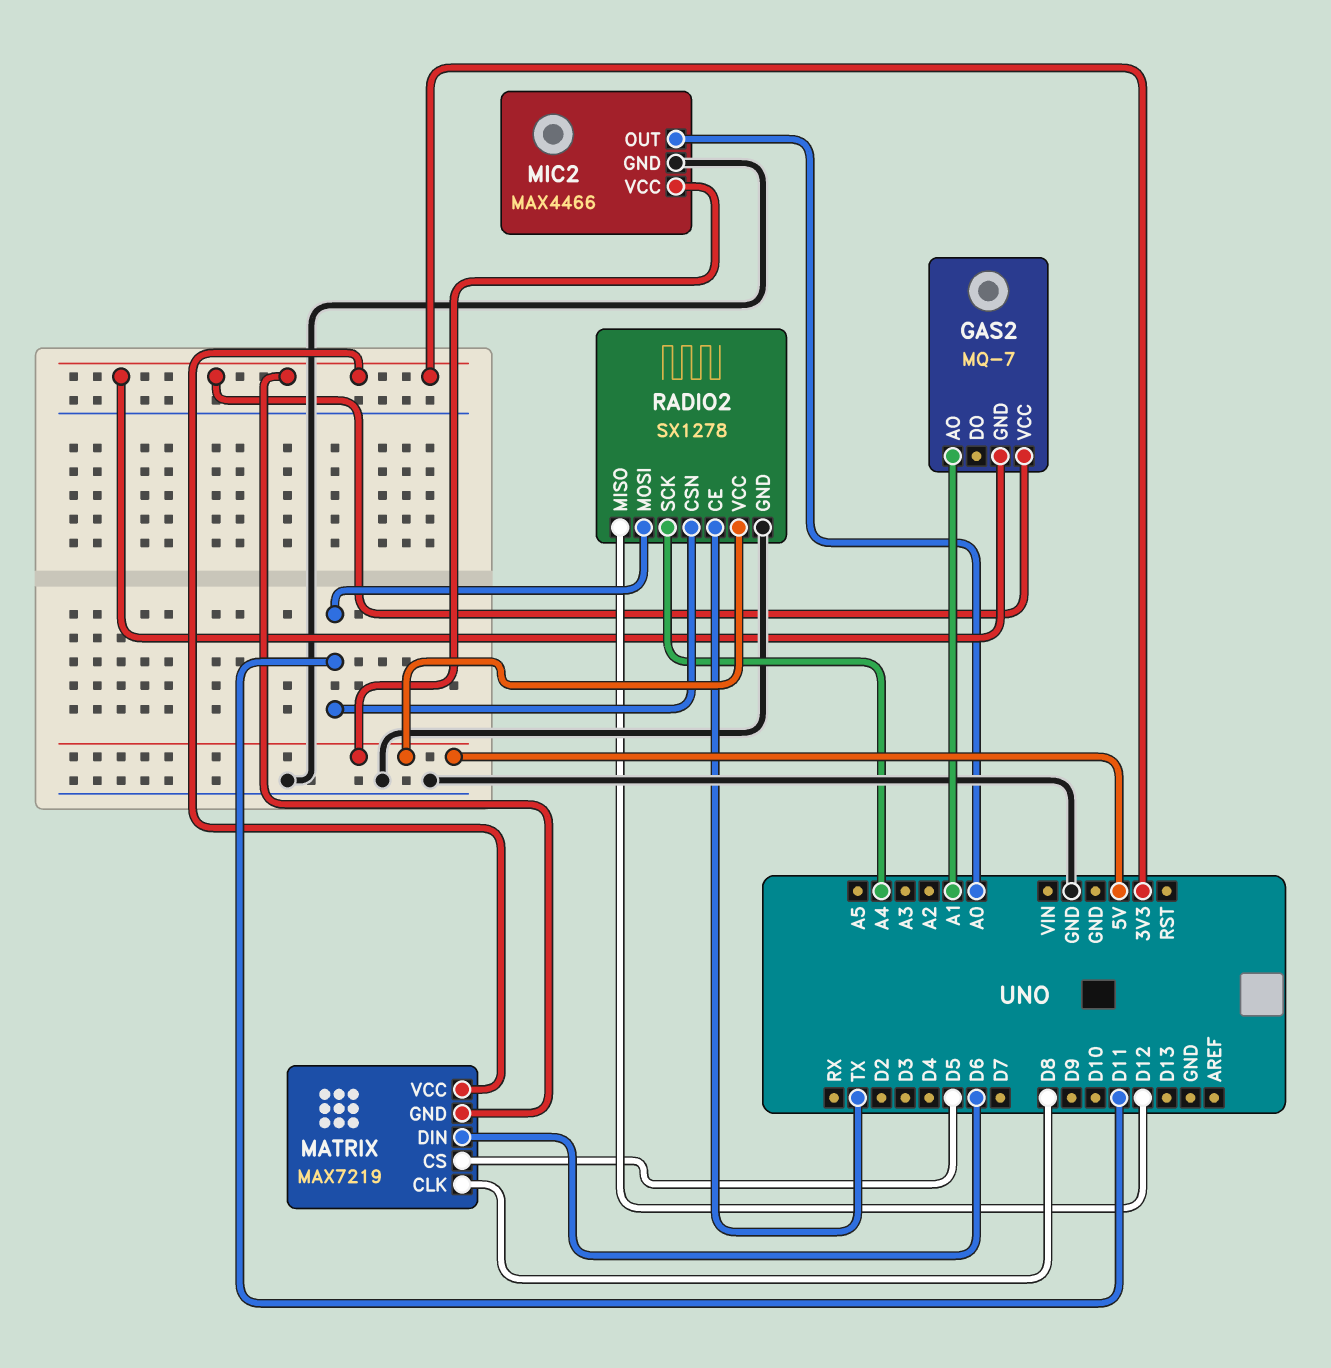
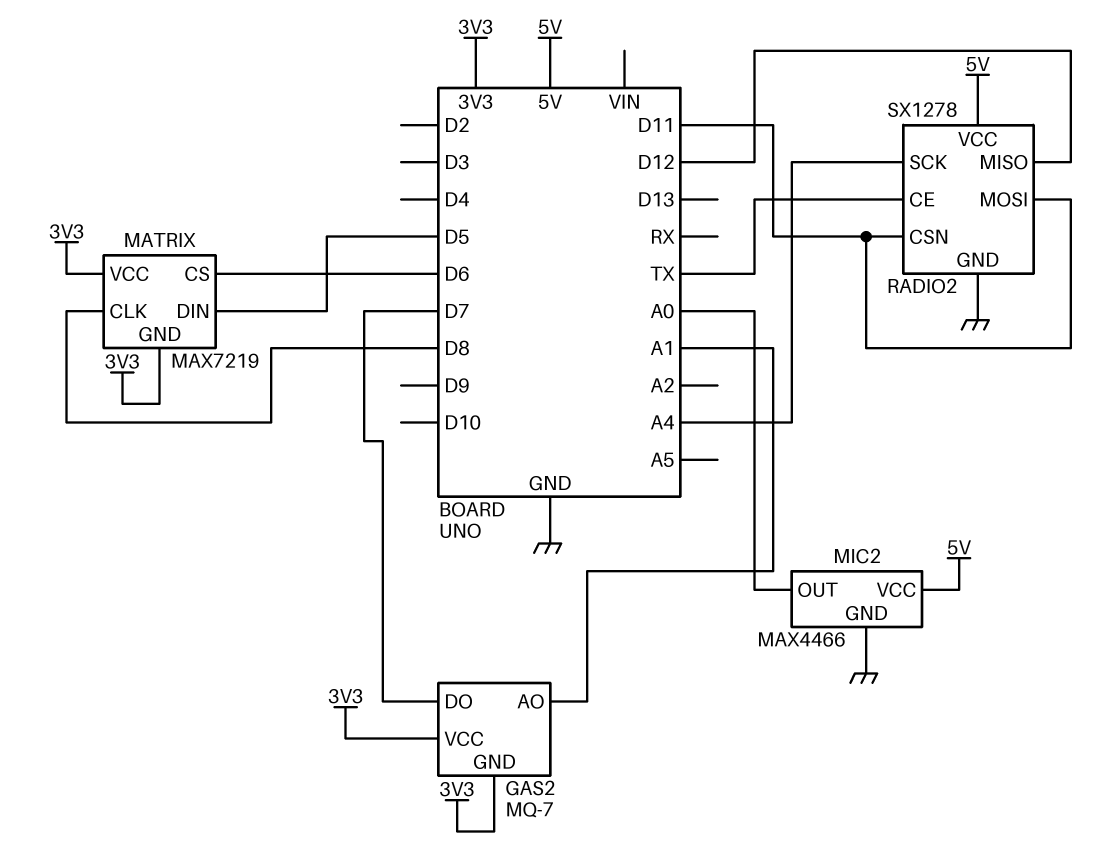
GAS2 pin DO: none -> D7
MATRIX pin CS: D5 -> D6
MATRIX pin DIN: D6 -> D5

